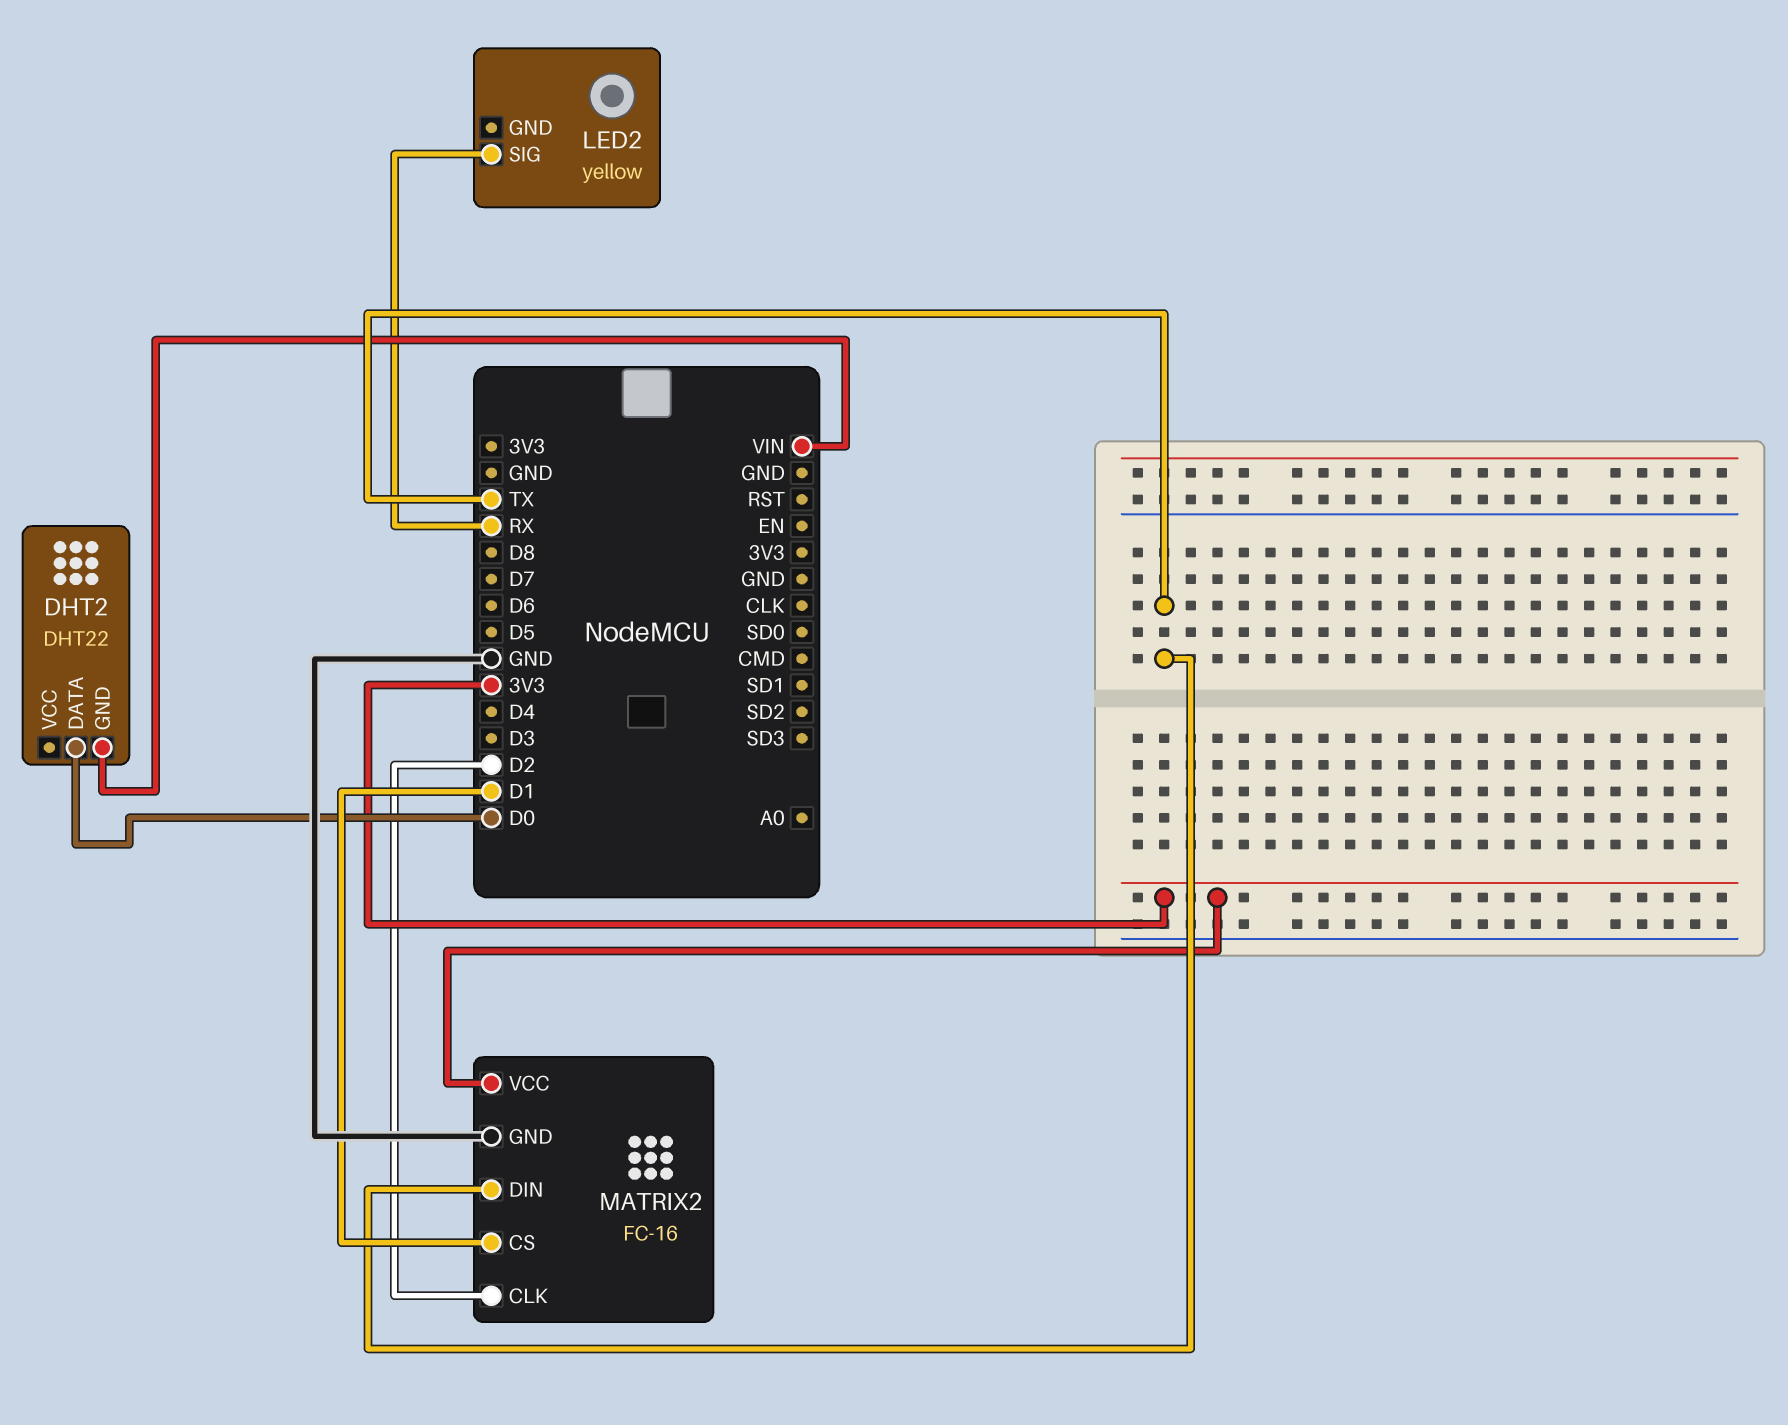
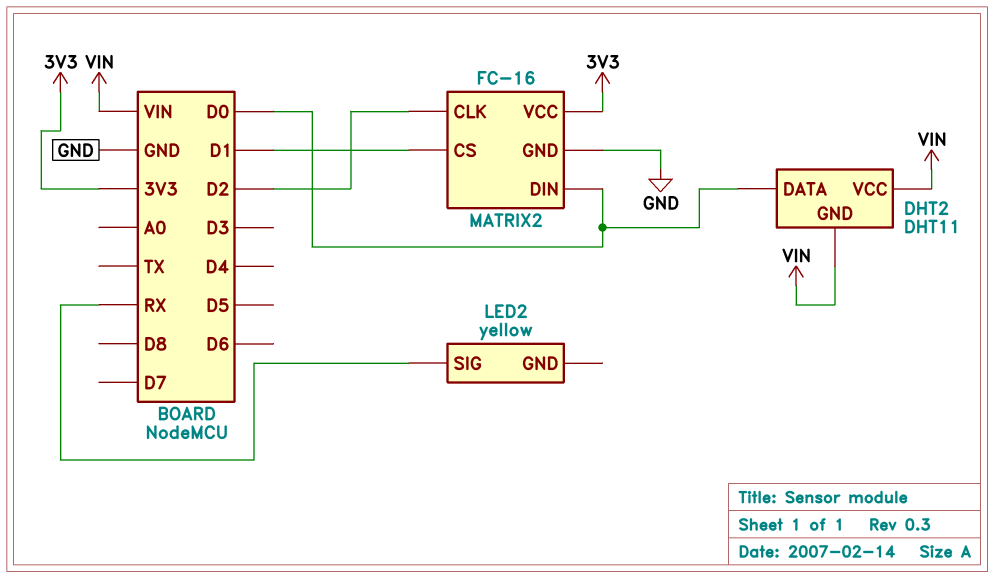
DHT2: DHT22 -> DHT11
DHT2 pin VCC: none -> VIN
MATRIX2 pin DIN: TX -> D0

